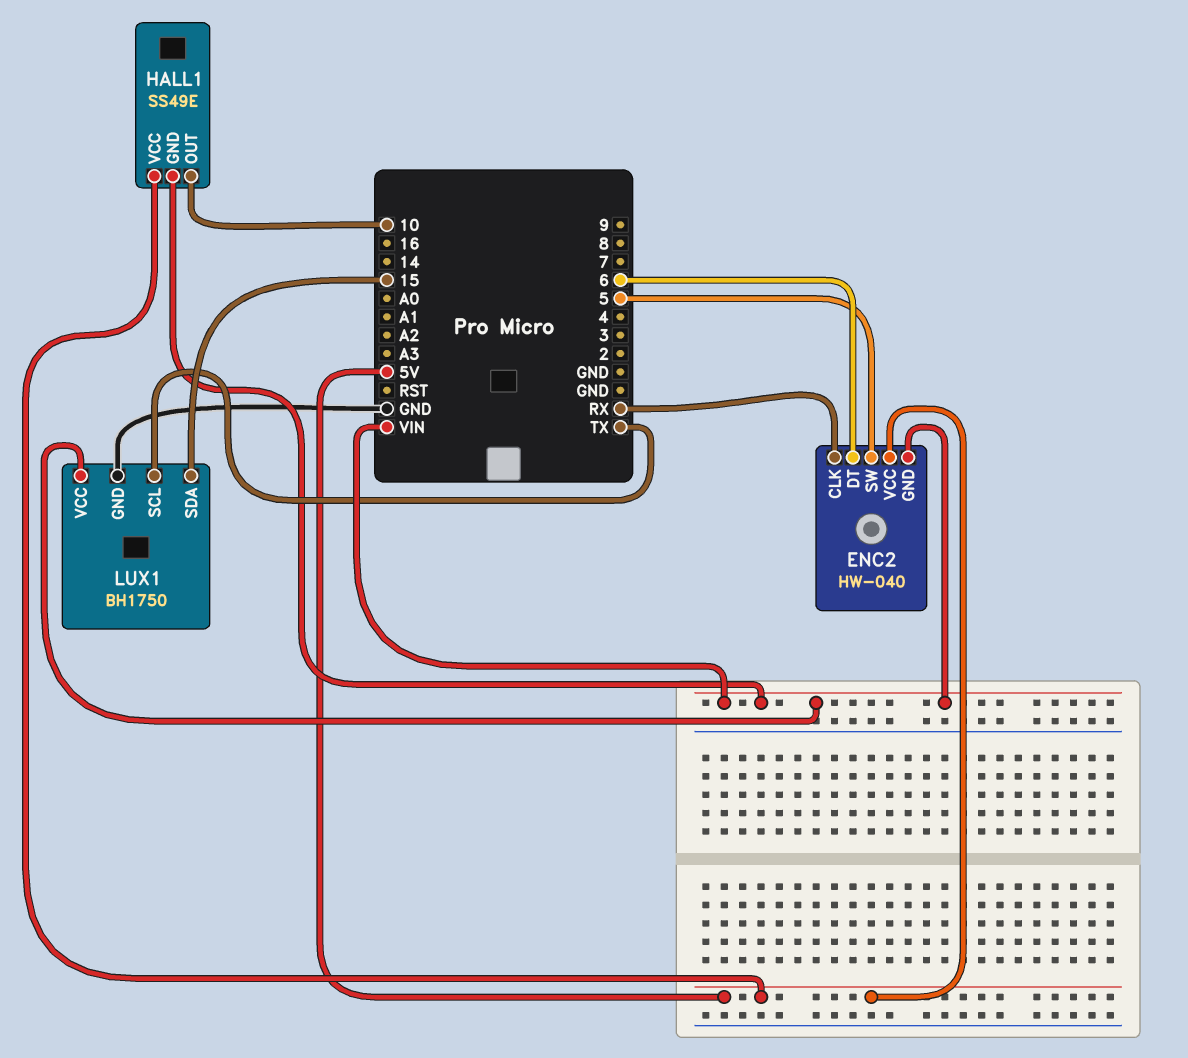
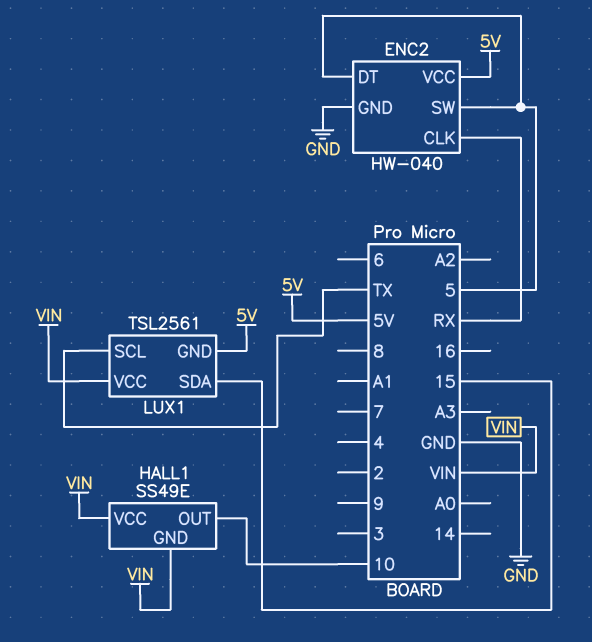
ENC2 pin DT: 6 -> 5
ENC2 pin GND: VIN -> GND
HALL1 pin VCC: 5V -> VIN
LUX1: BH1750 -> TSL2561
LUX1 pin GND: GND -> 5V

